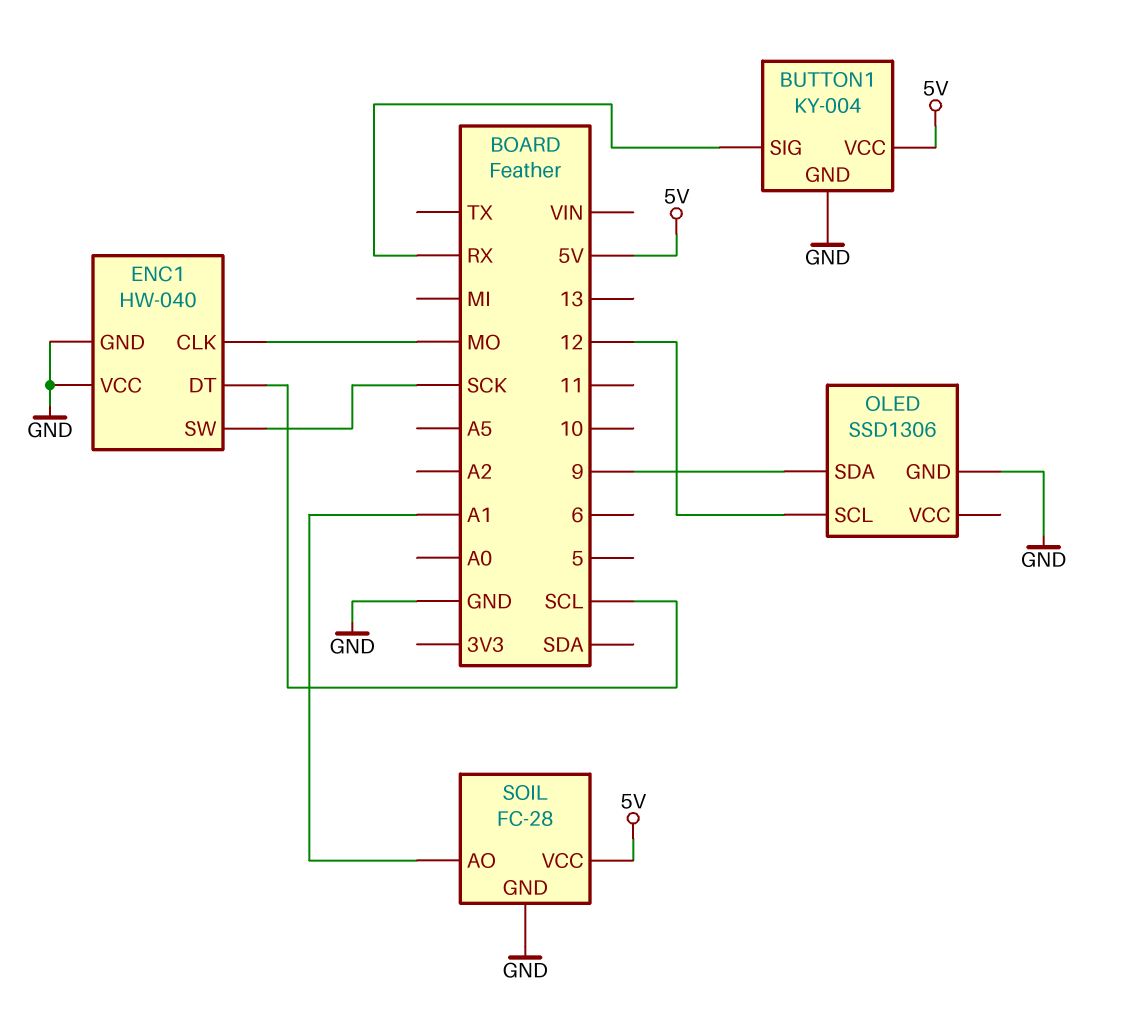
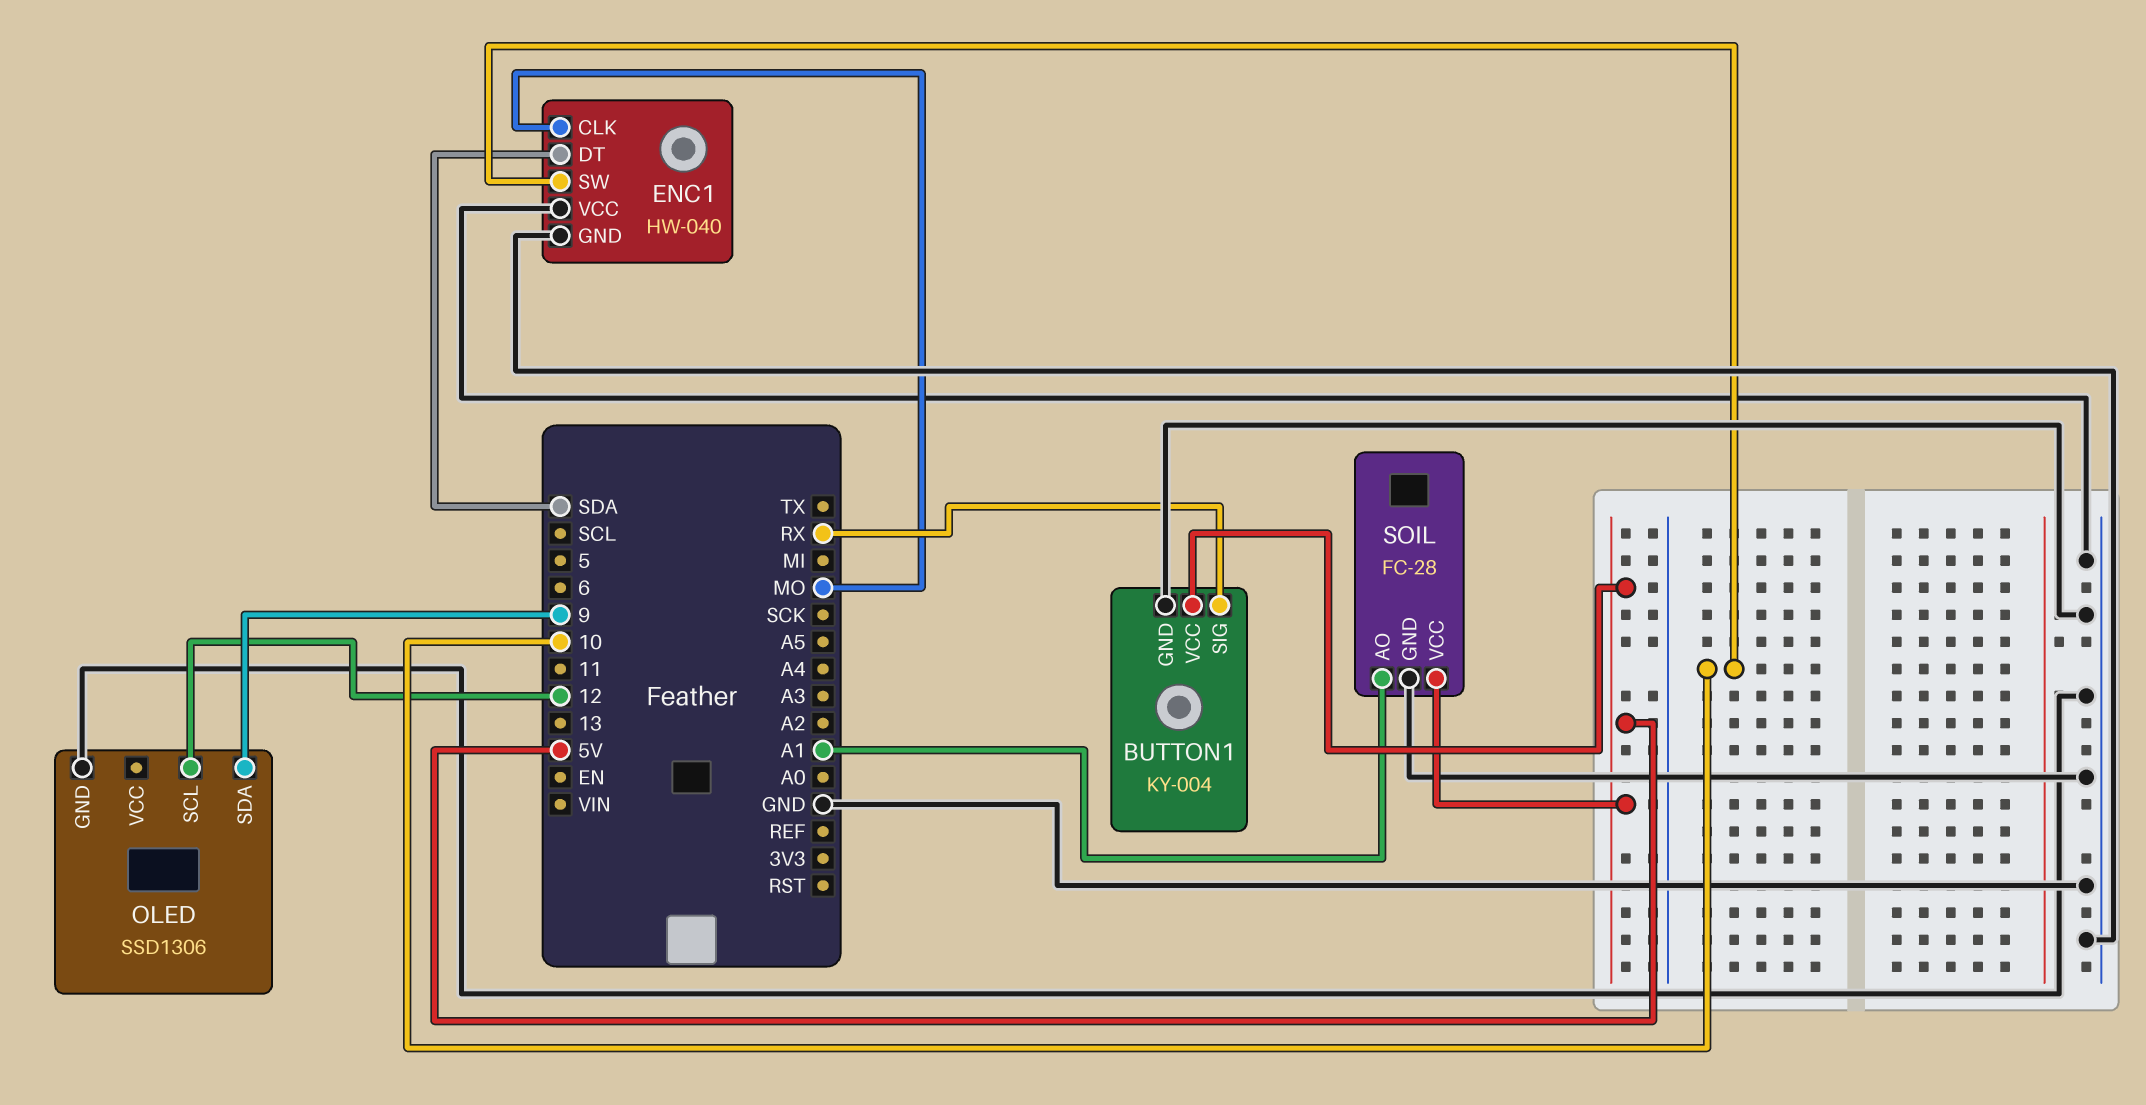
ENC1 pin DT: SCL -> SDA
ENC1 pin SW: SCK -> 10

